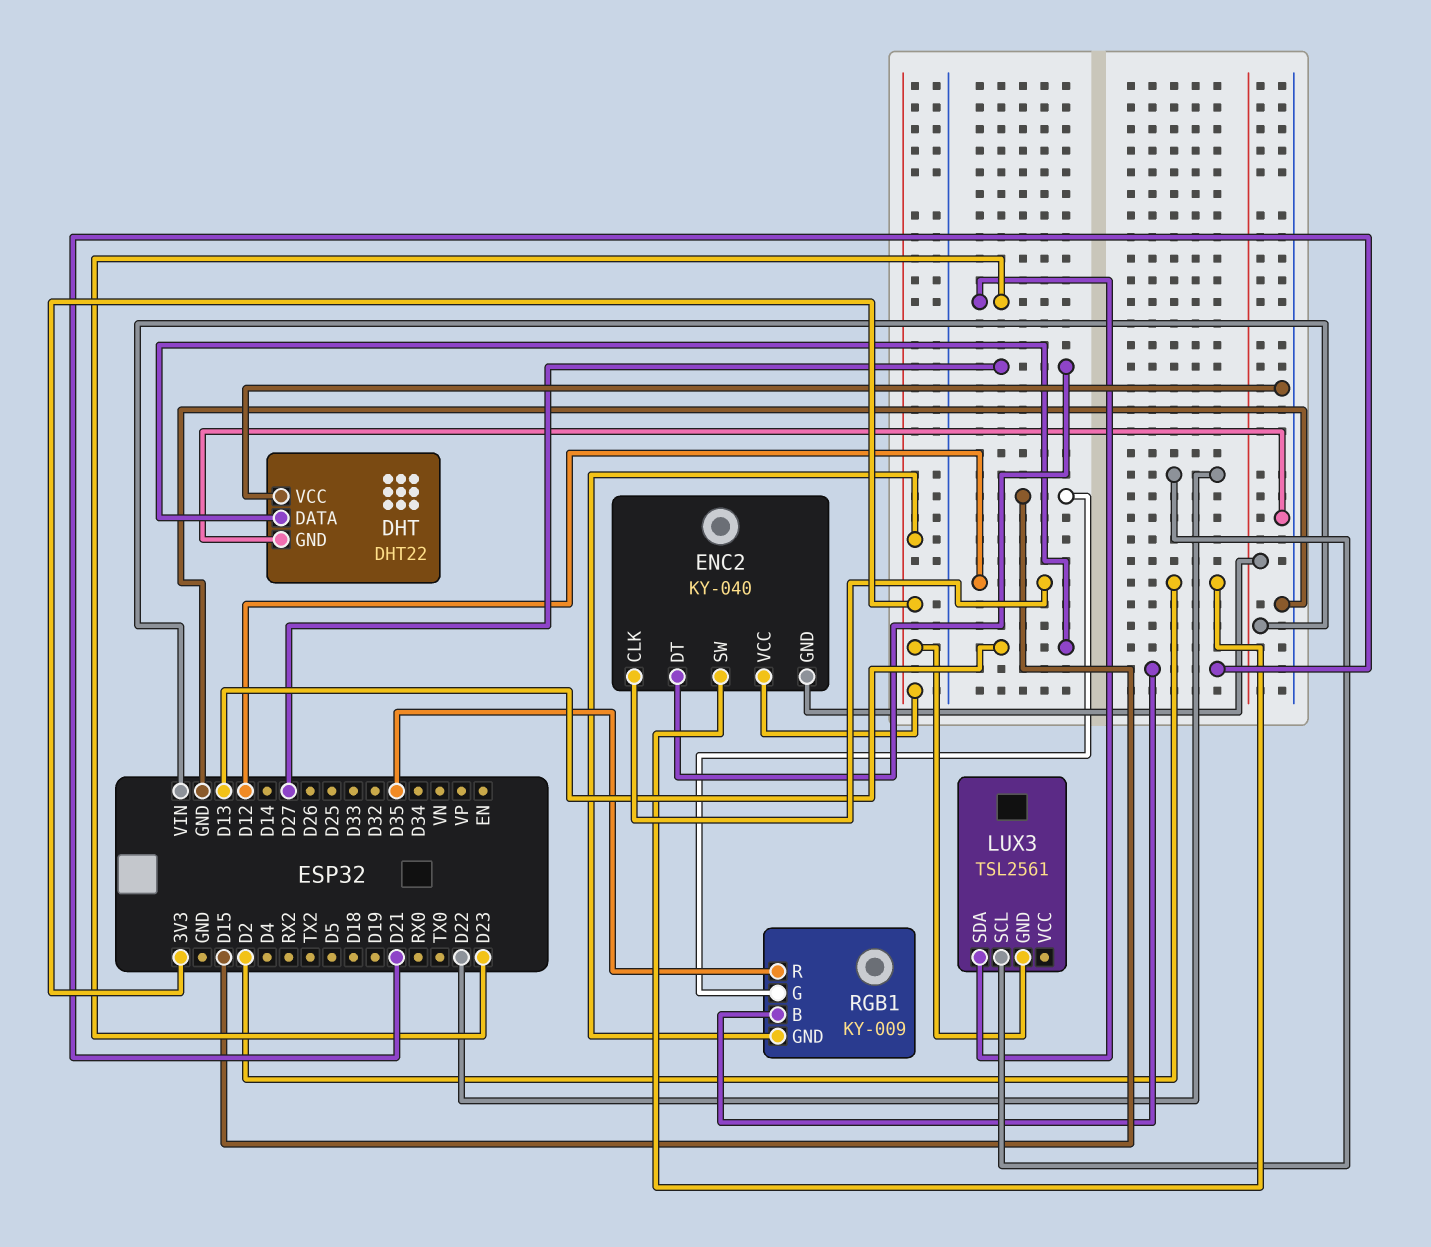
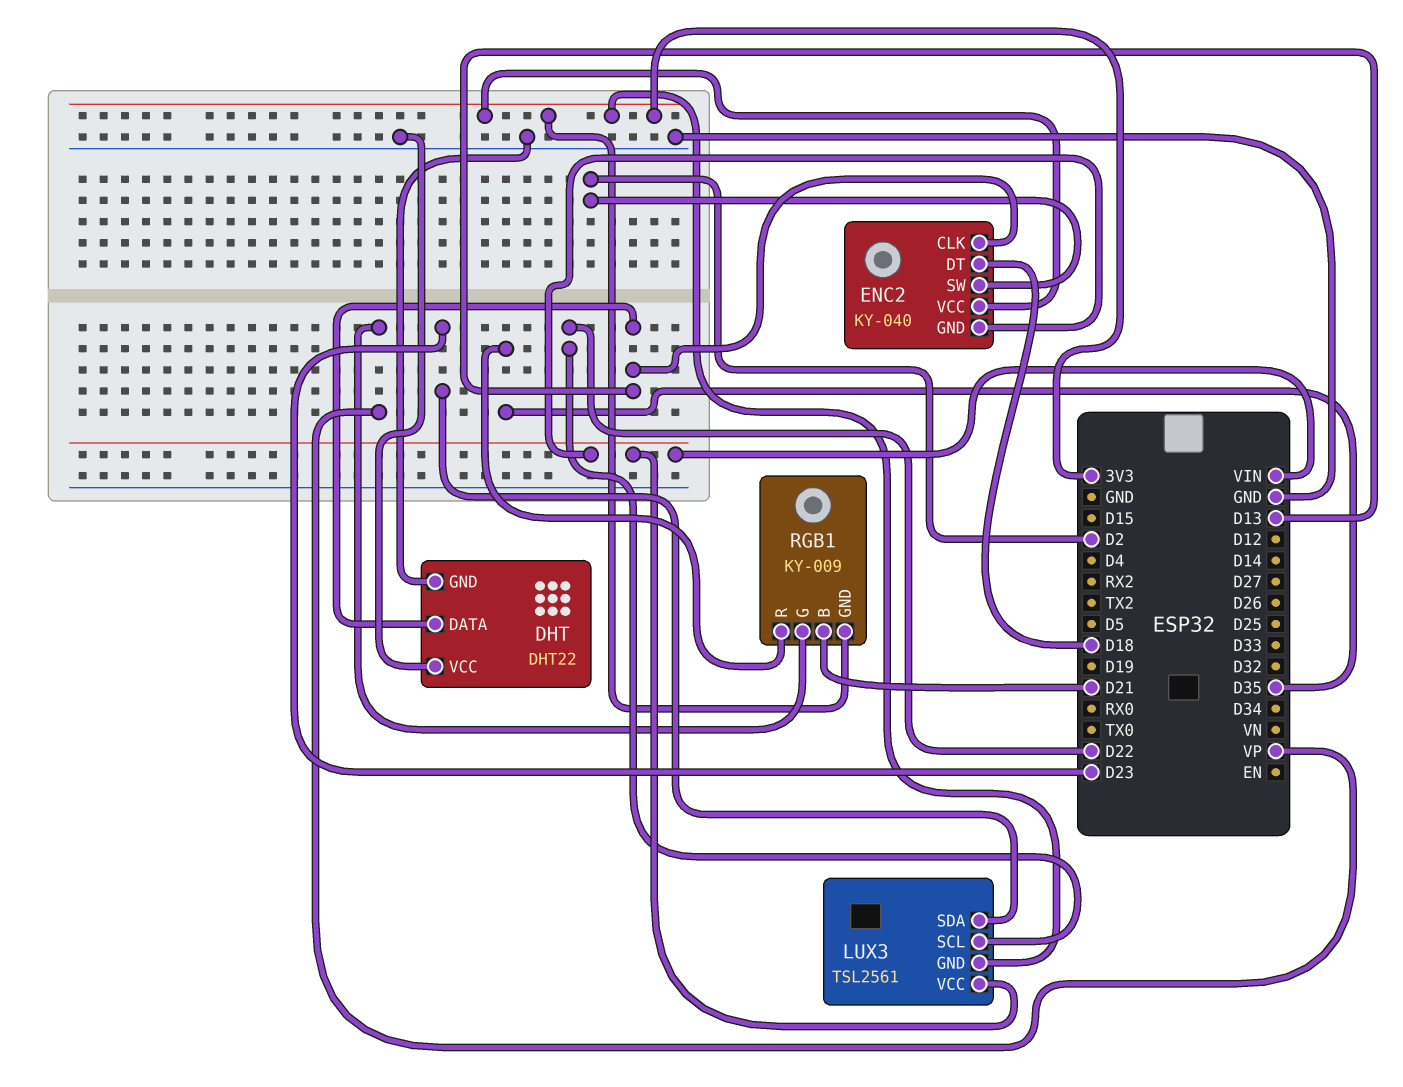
ENC2 pin CLK: D12 -> D13
ENC2 pin DT: D27 -> D18
LUX3 pin VCC: none -> VIN
RGB1 pin G: D15 -> VP

